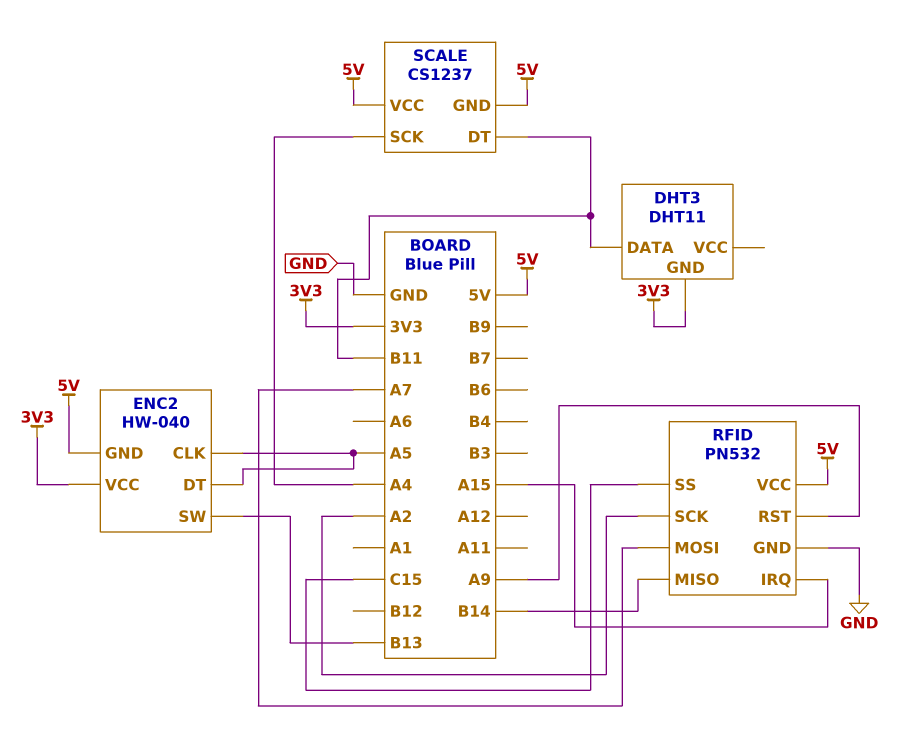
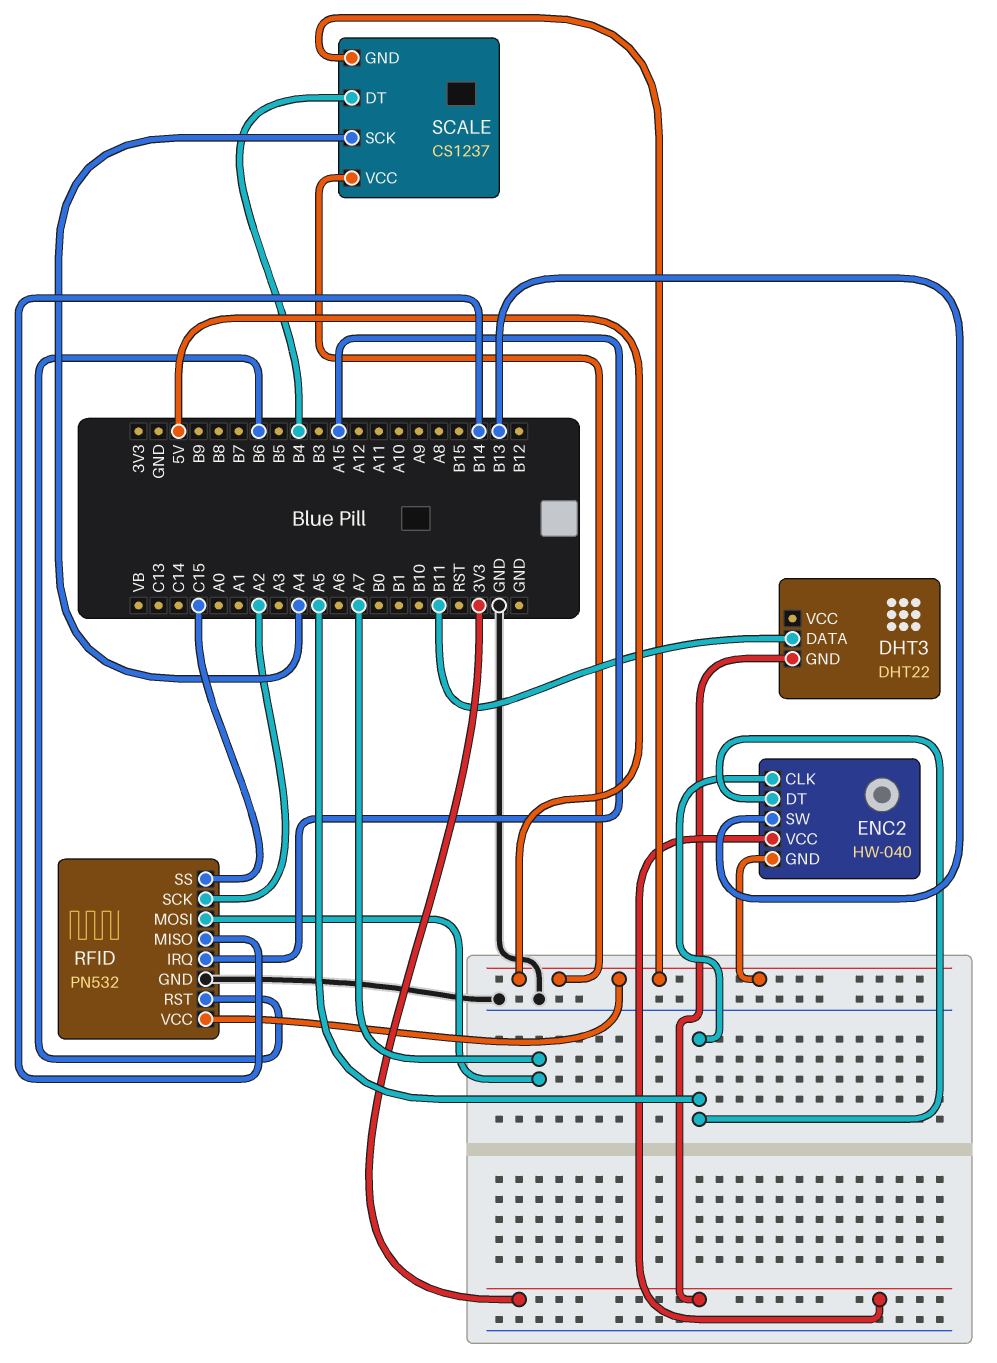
DHT3: DHT11 -> DHT22
RFID pin RST: A9 -> B6
SCALE pin DT: B11 -> B4

